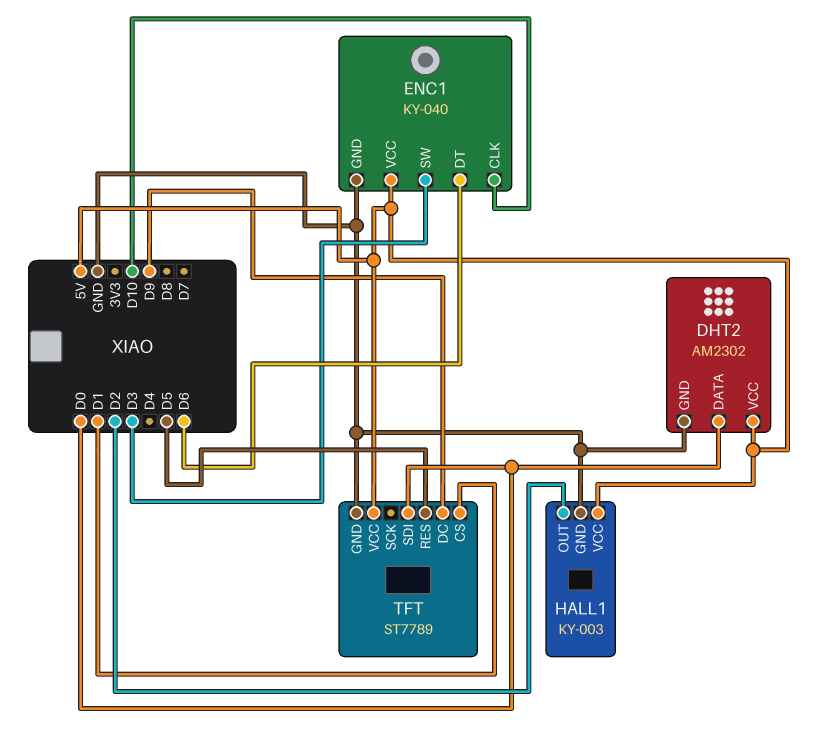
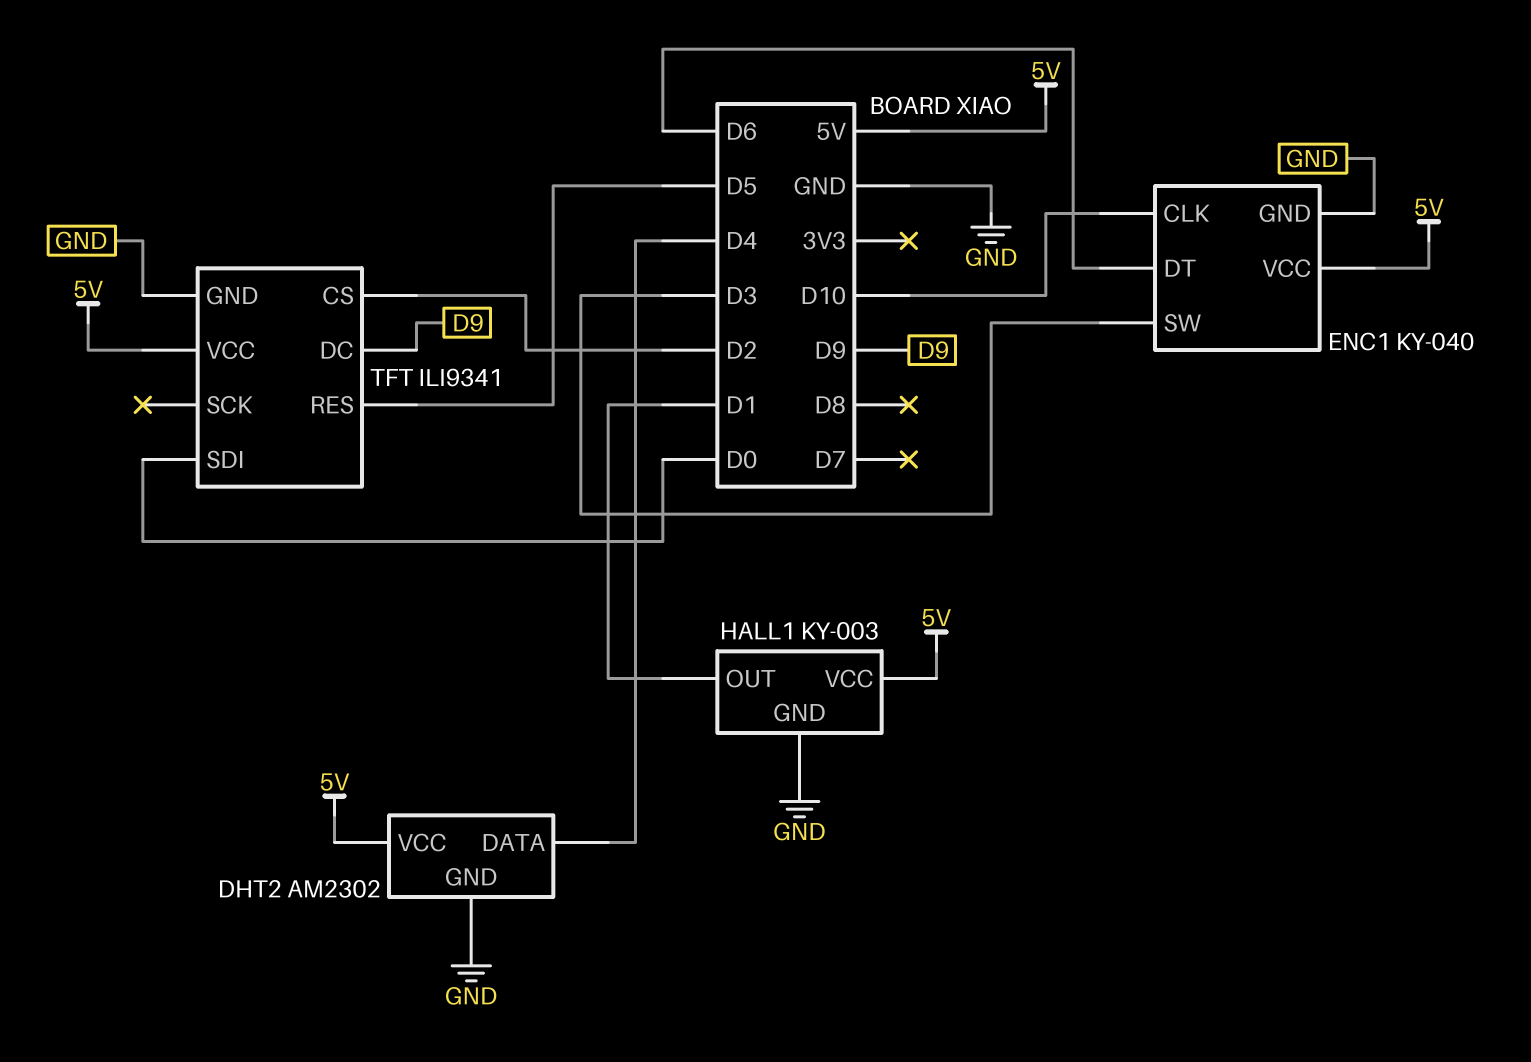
DHT2 pin DATA: D0 -> D4
HALL1 pin OUT: D2 -> D1
TFT: ST7789 -> ILI9341
TFT pin CS: D1 -> D2

